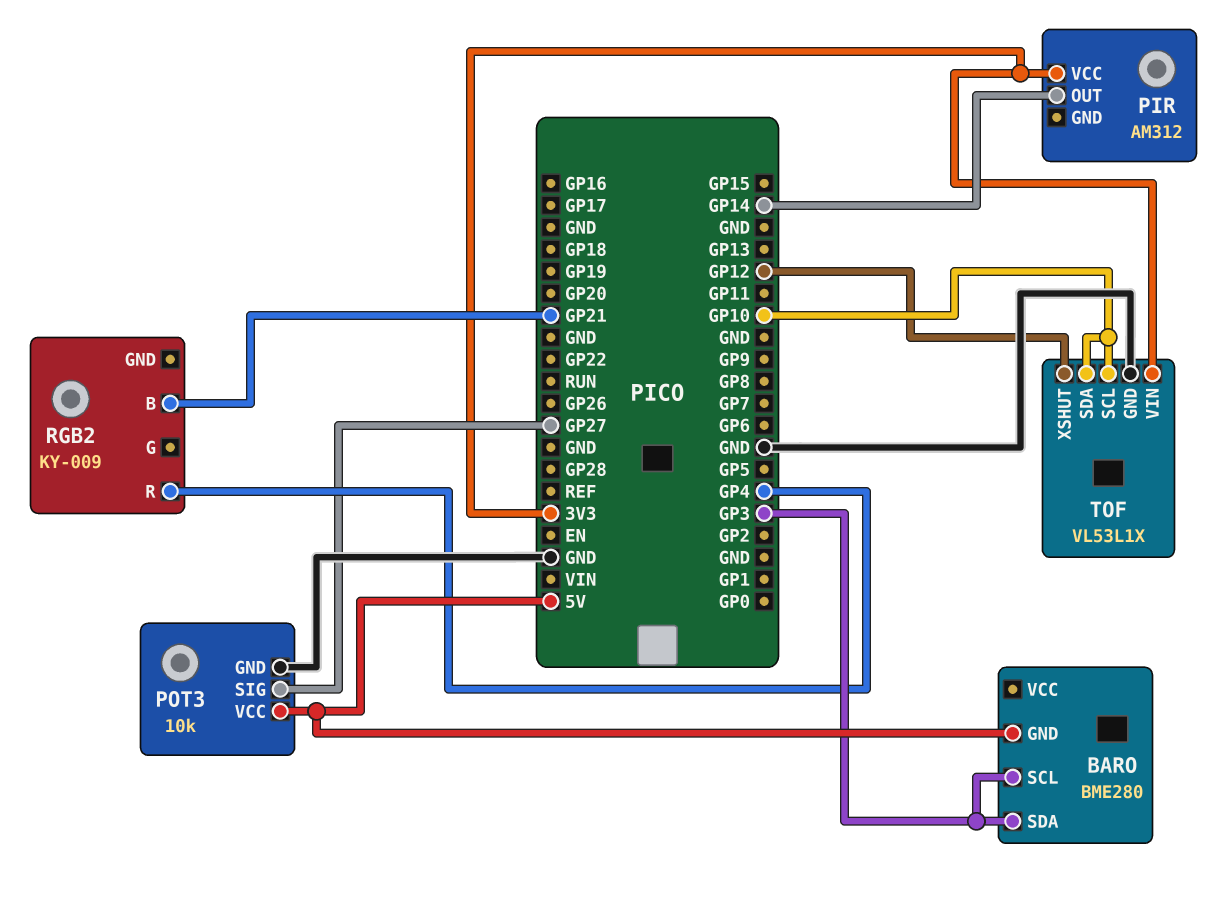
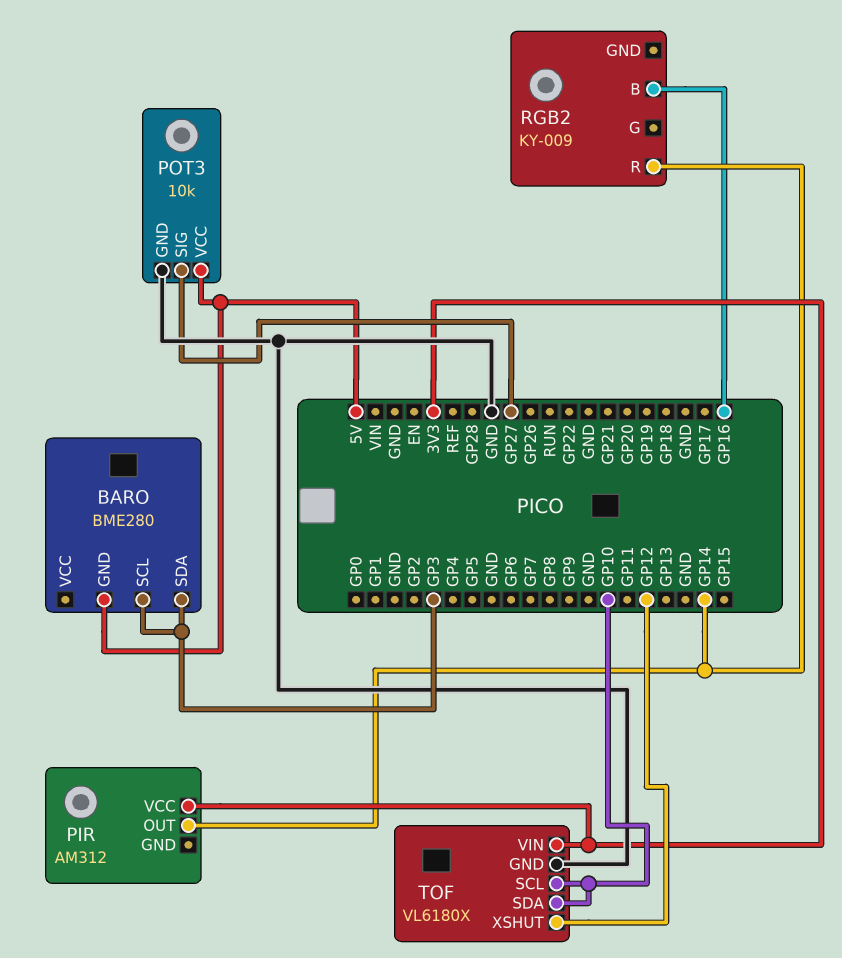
RGB2 pin B: GP21 -> GP16
RGB2 pin R: GP4 -> GP14
TOF: VL53L1X -> VL6180X

